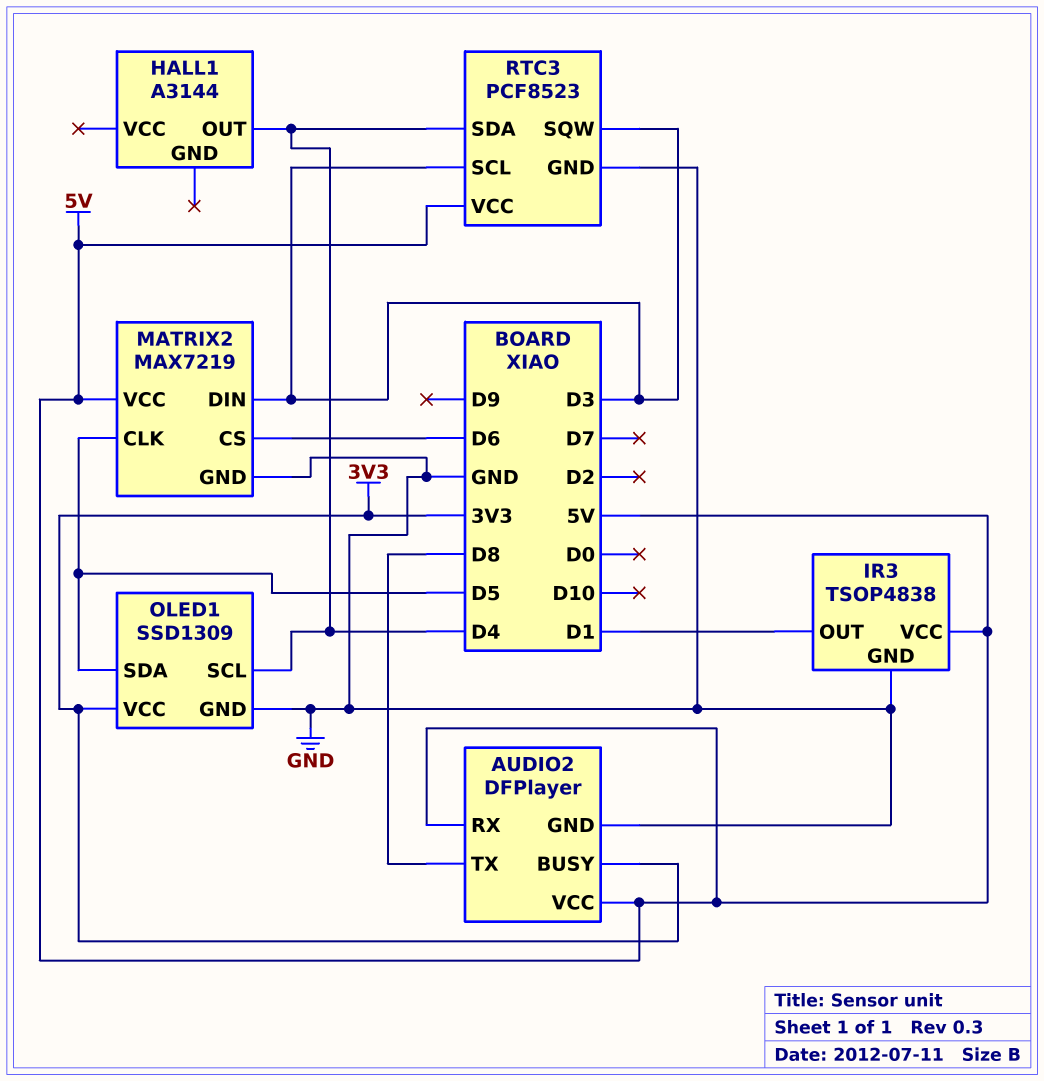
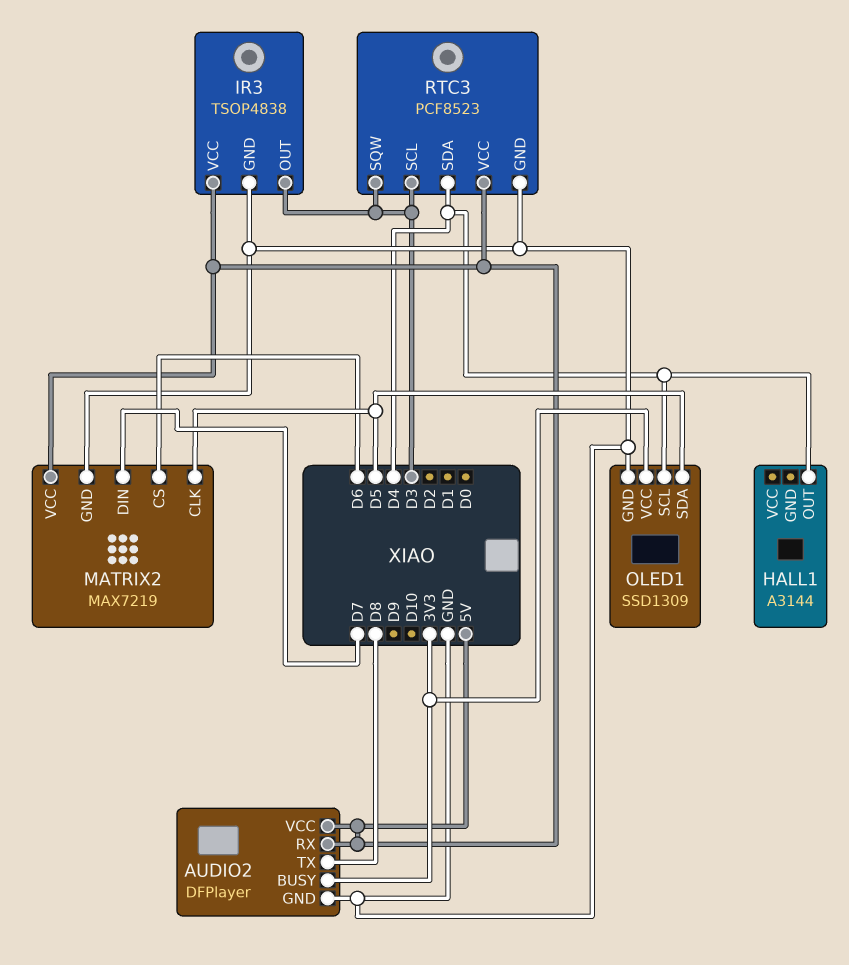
IR3 pin OUT: D1 -> D3
MATRIX2 pin DIN: D3 -> D7

